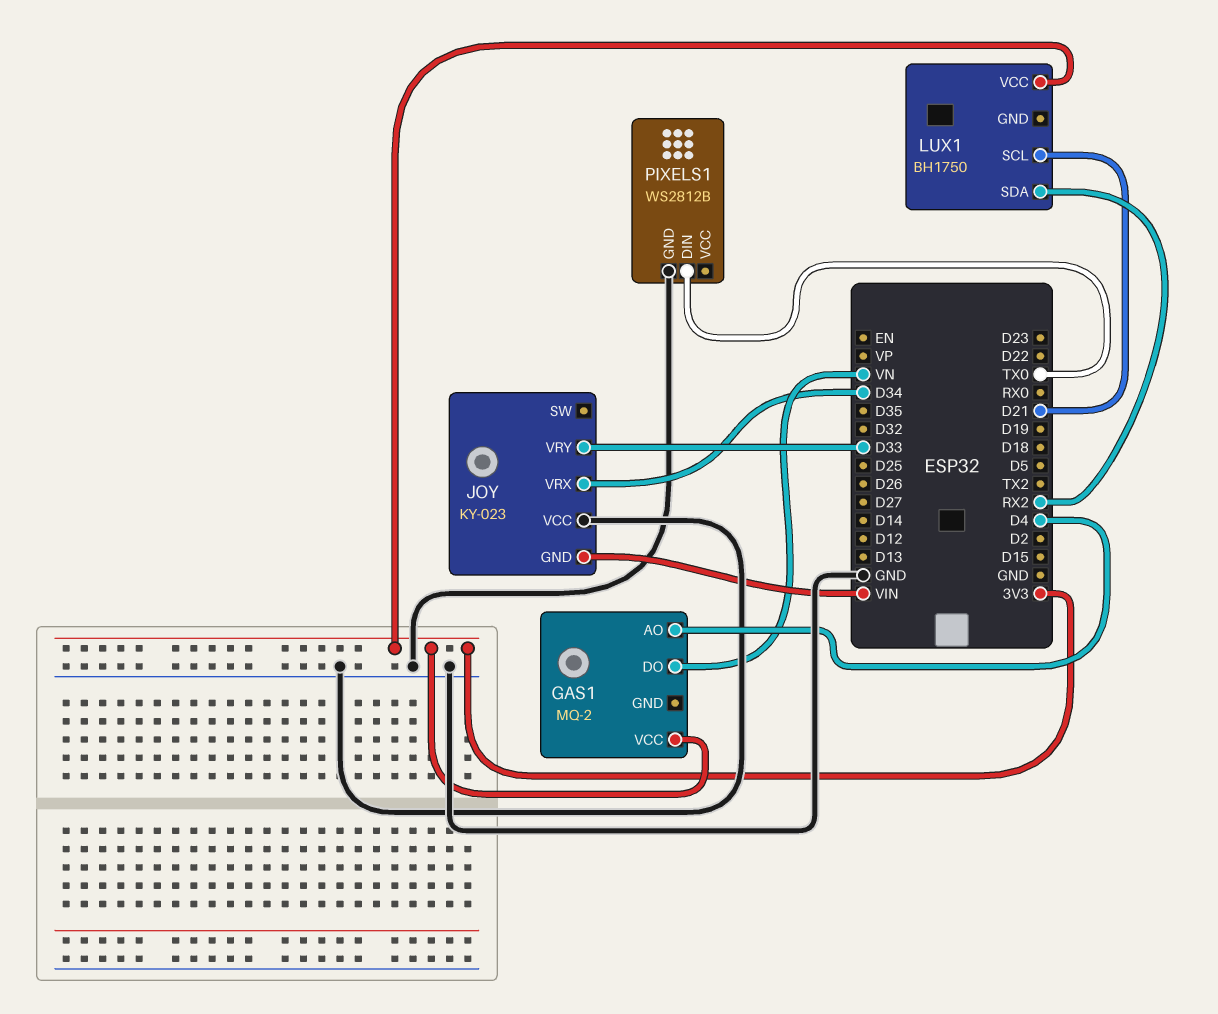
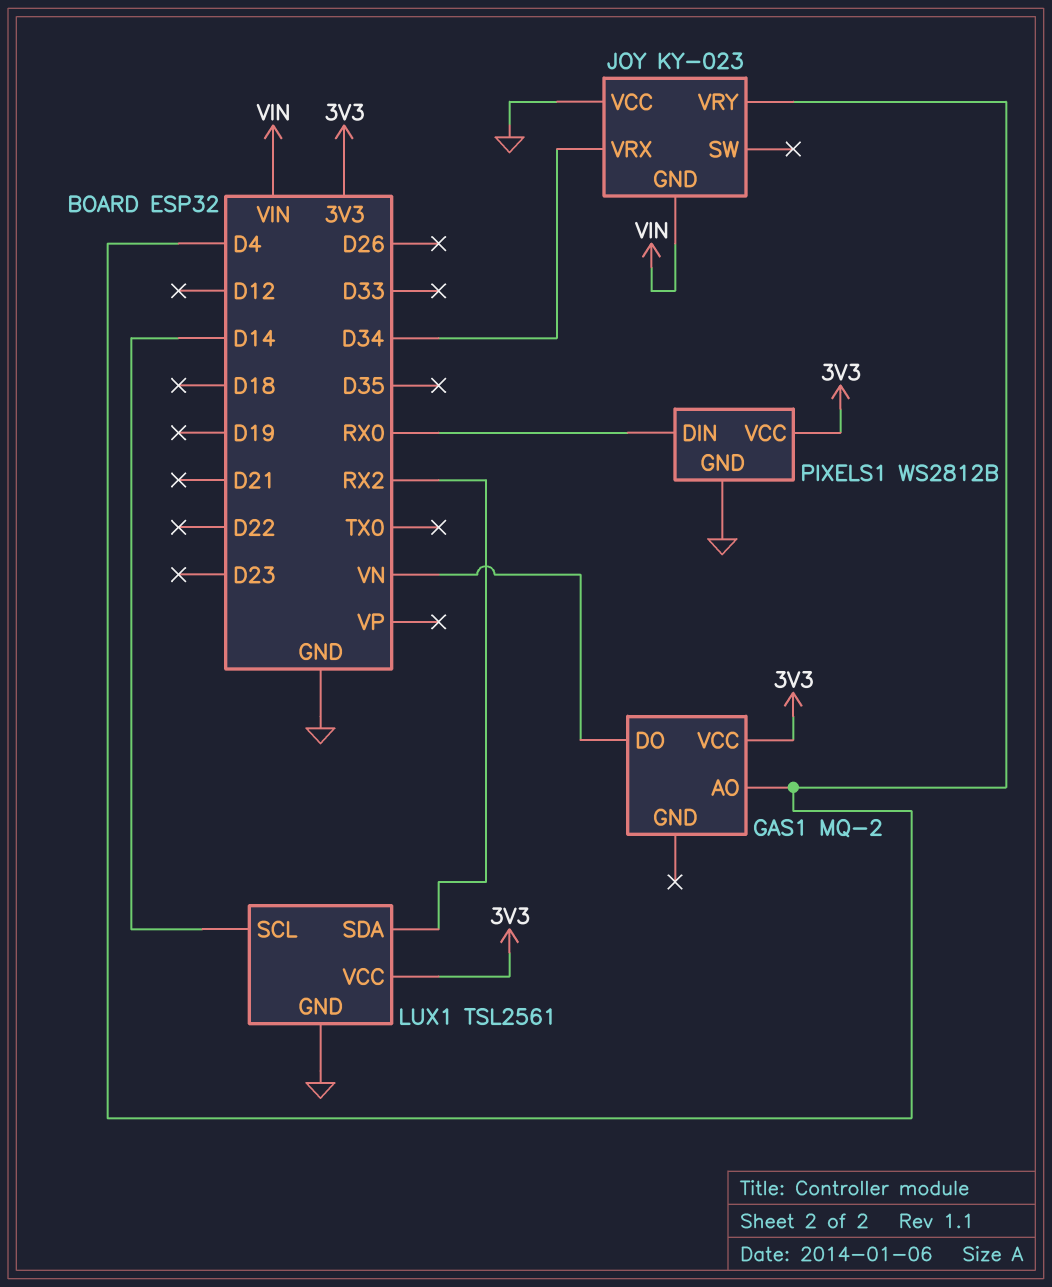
JOY pin VRY: D33 -> D4
LUX1: BH1750 -> TSL2561
LUX1 pin GND: none -> GND
LUX1 pin SCL: D21 -> D14
PIXELS1 pin DIN: TX0 -> RX0
PIXELS1 pin VCC: none -> 3V3

